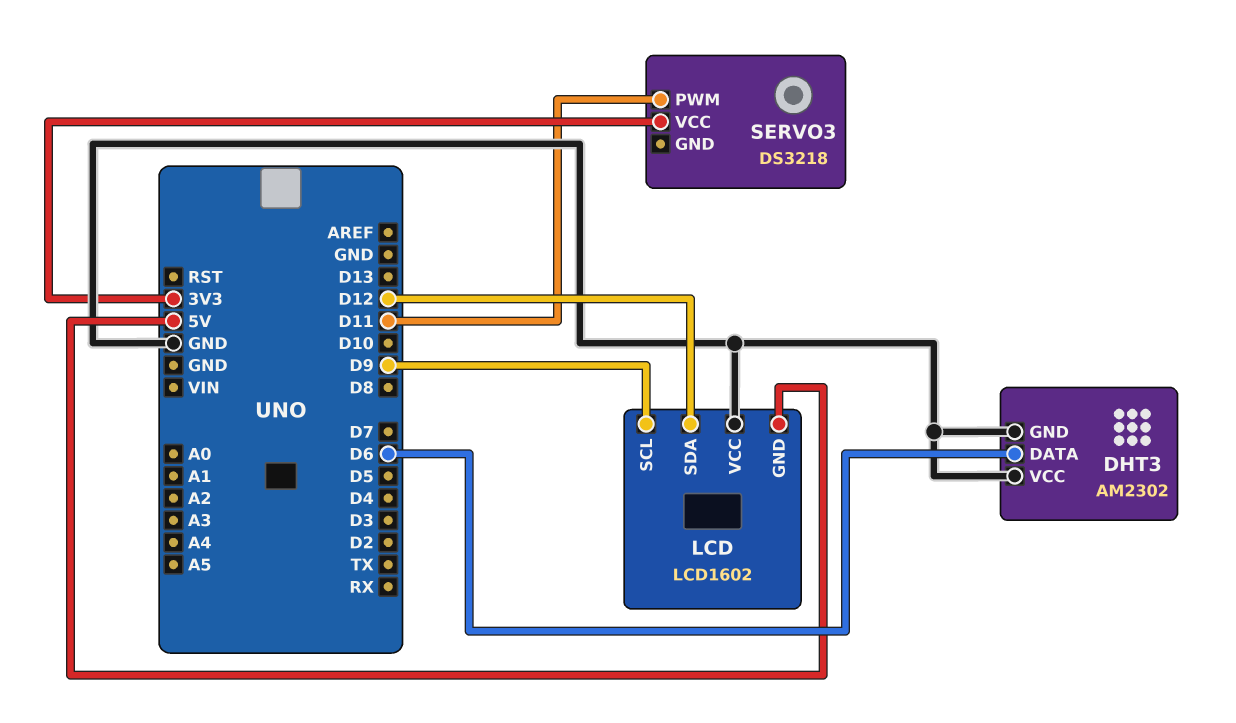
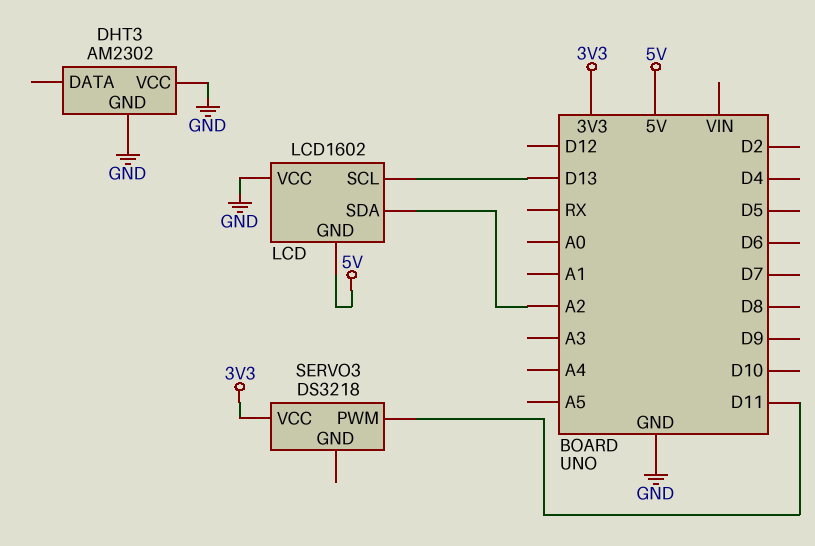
DHT3 pin DATA: D6 -> none
LCD pin SCL: D9 -> D13
LCD pin SDA: D12 -> A2

